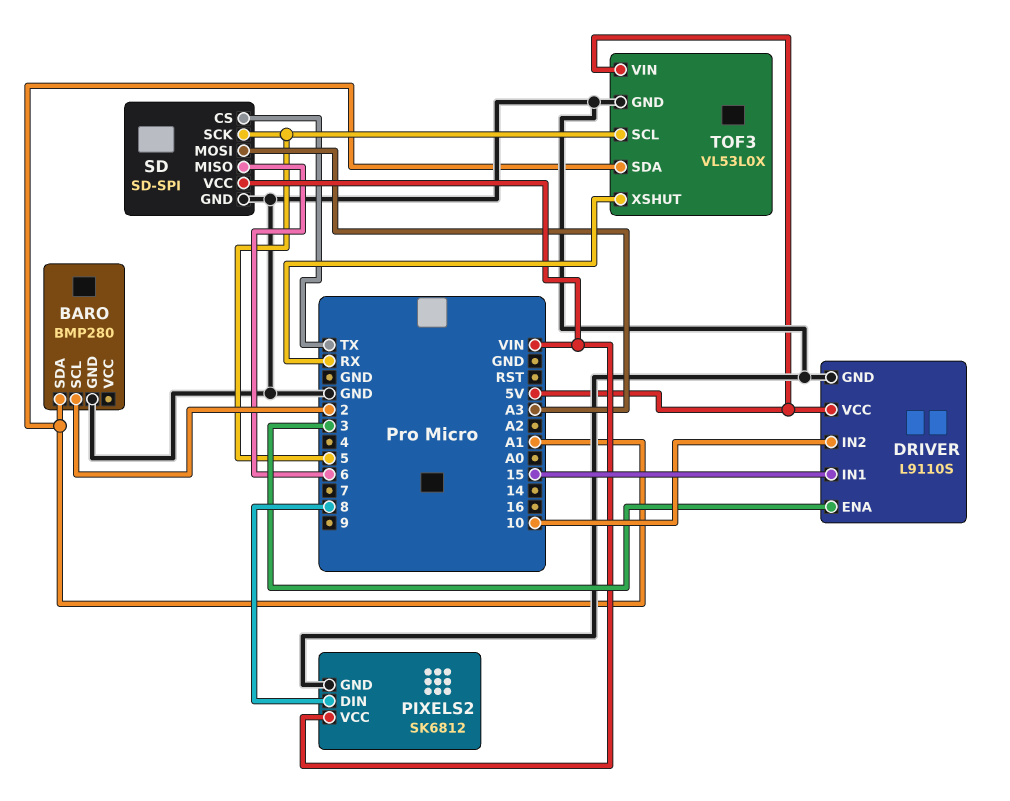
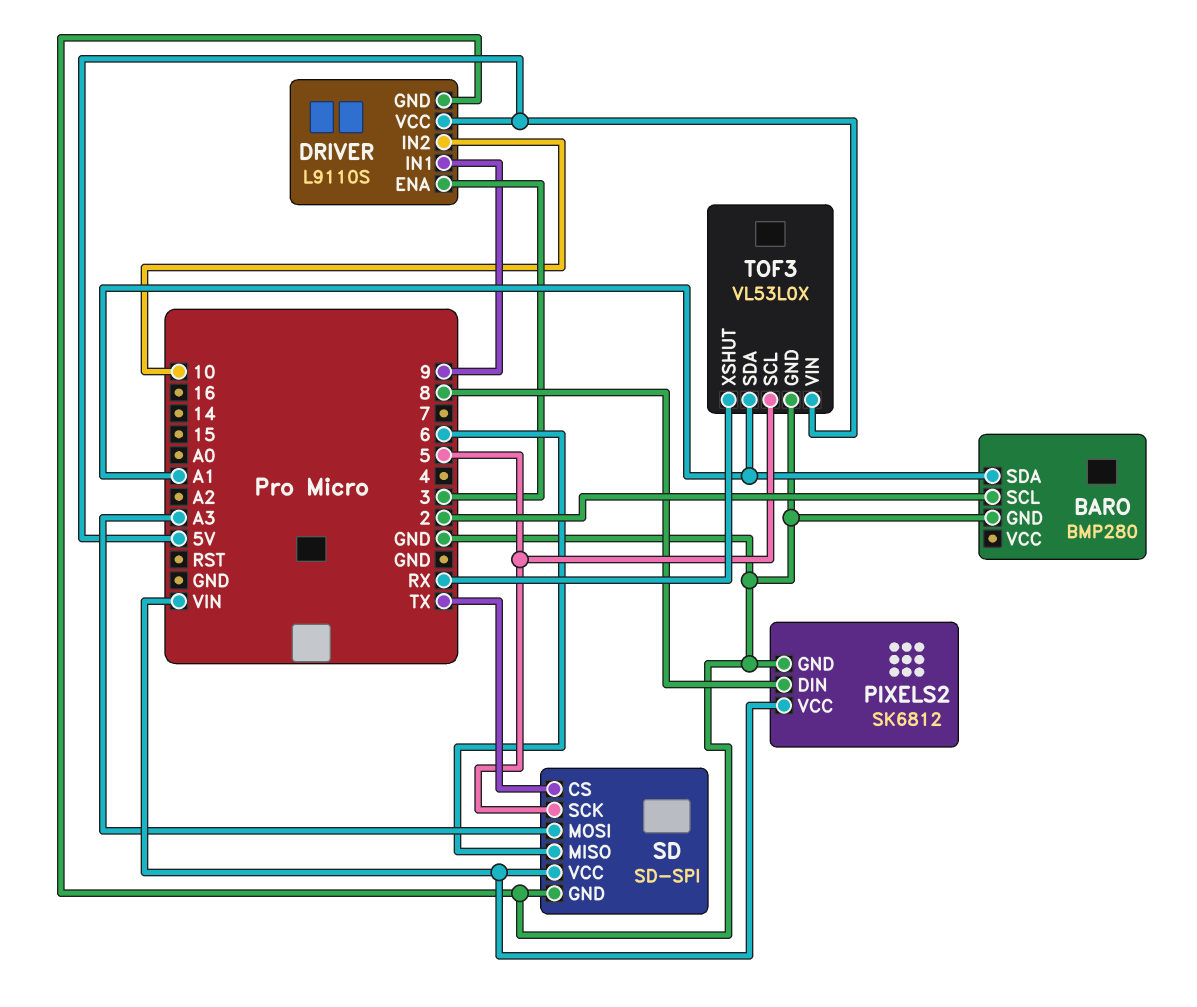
DRIVER pin IN1: 15 -> 9

